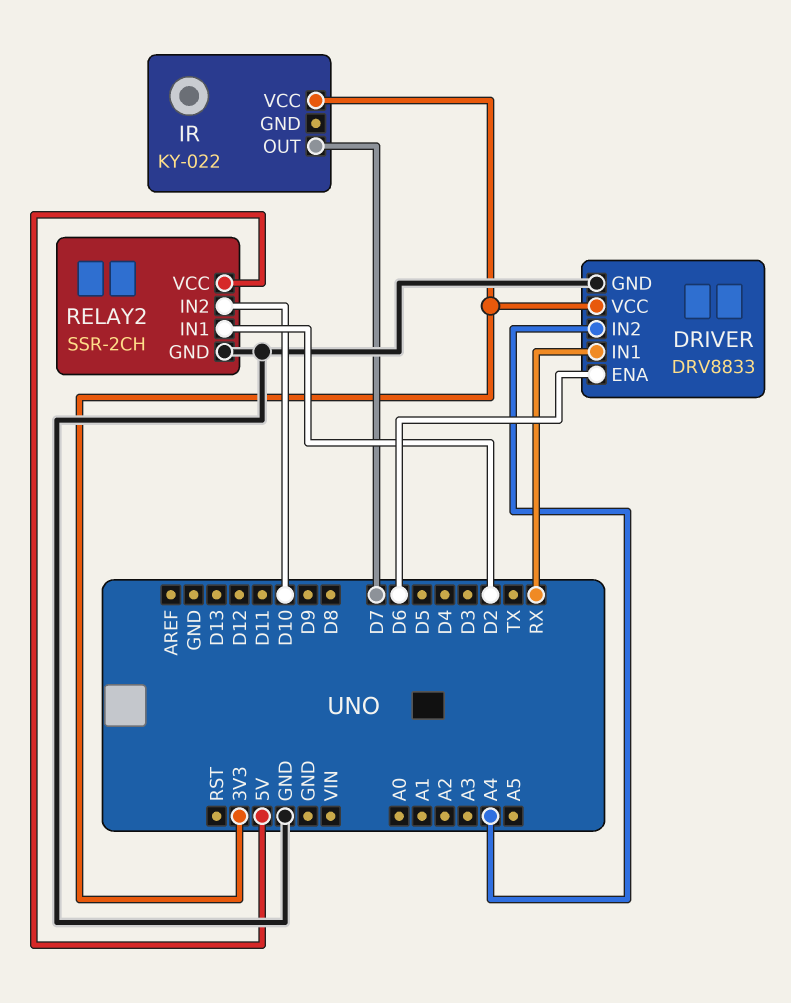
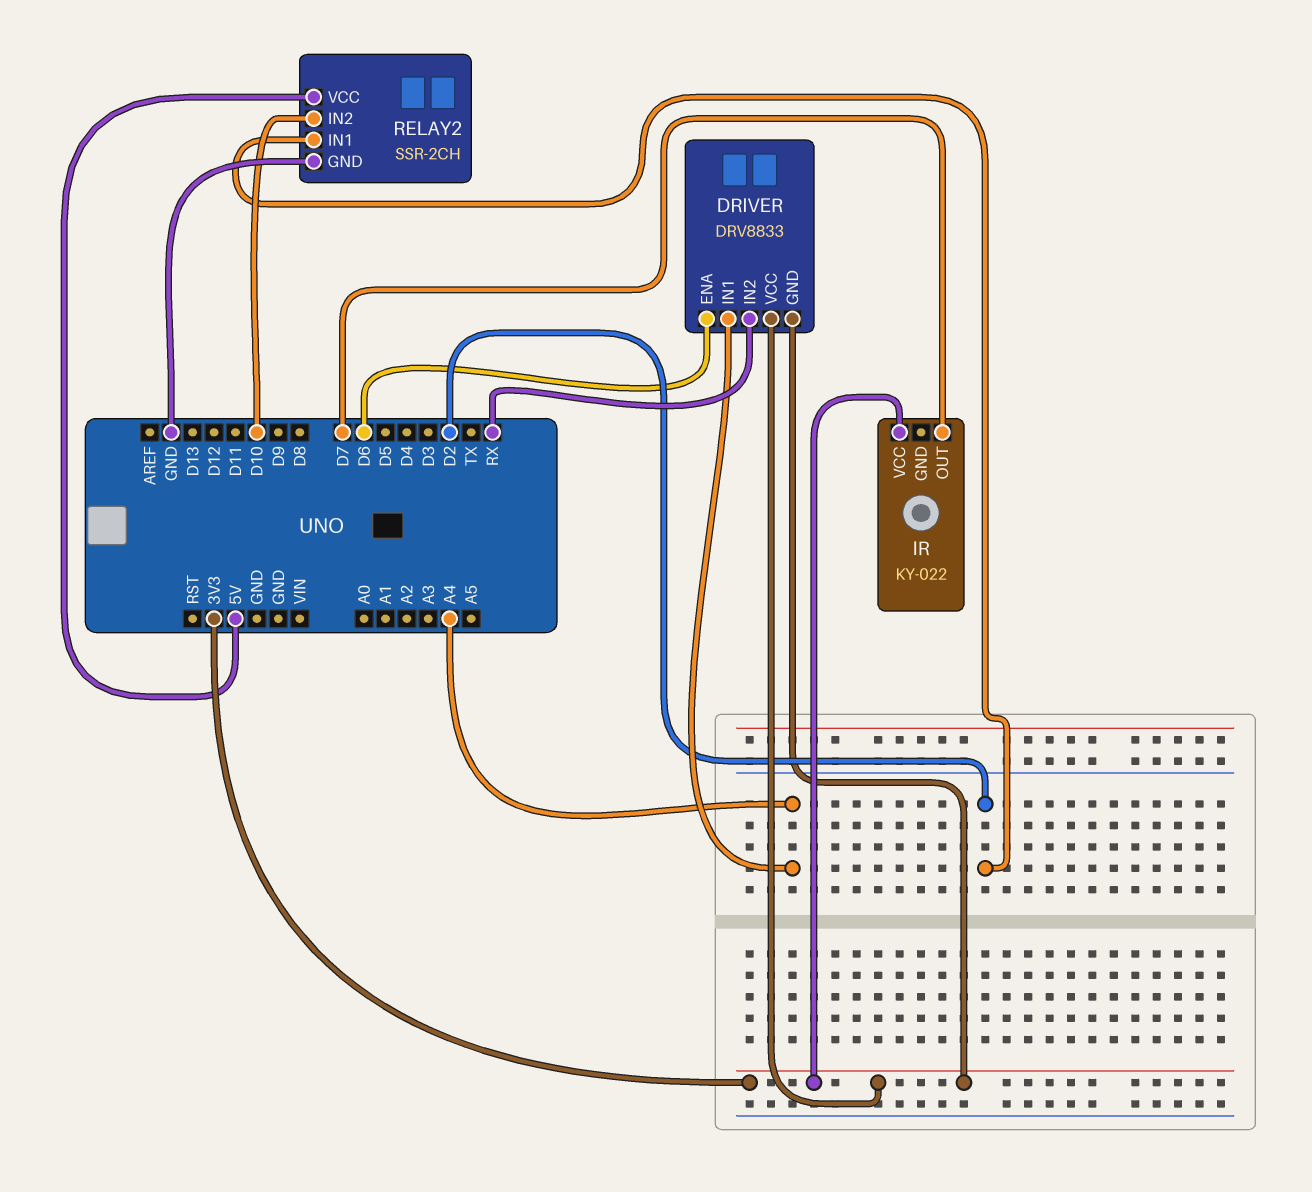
DRIVER pin GND: GND -> 3V3
DRIVER pin IN1: RX -> A4
DRIVER pin IN2: A4 -> RX

